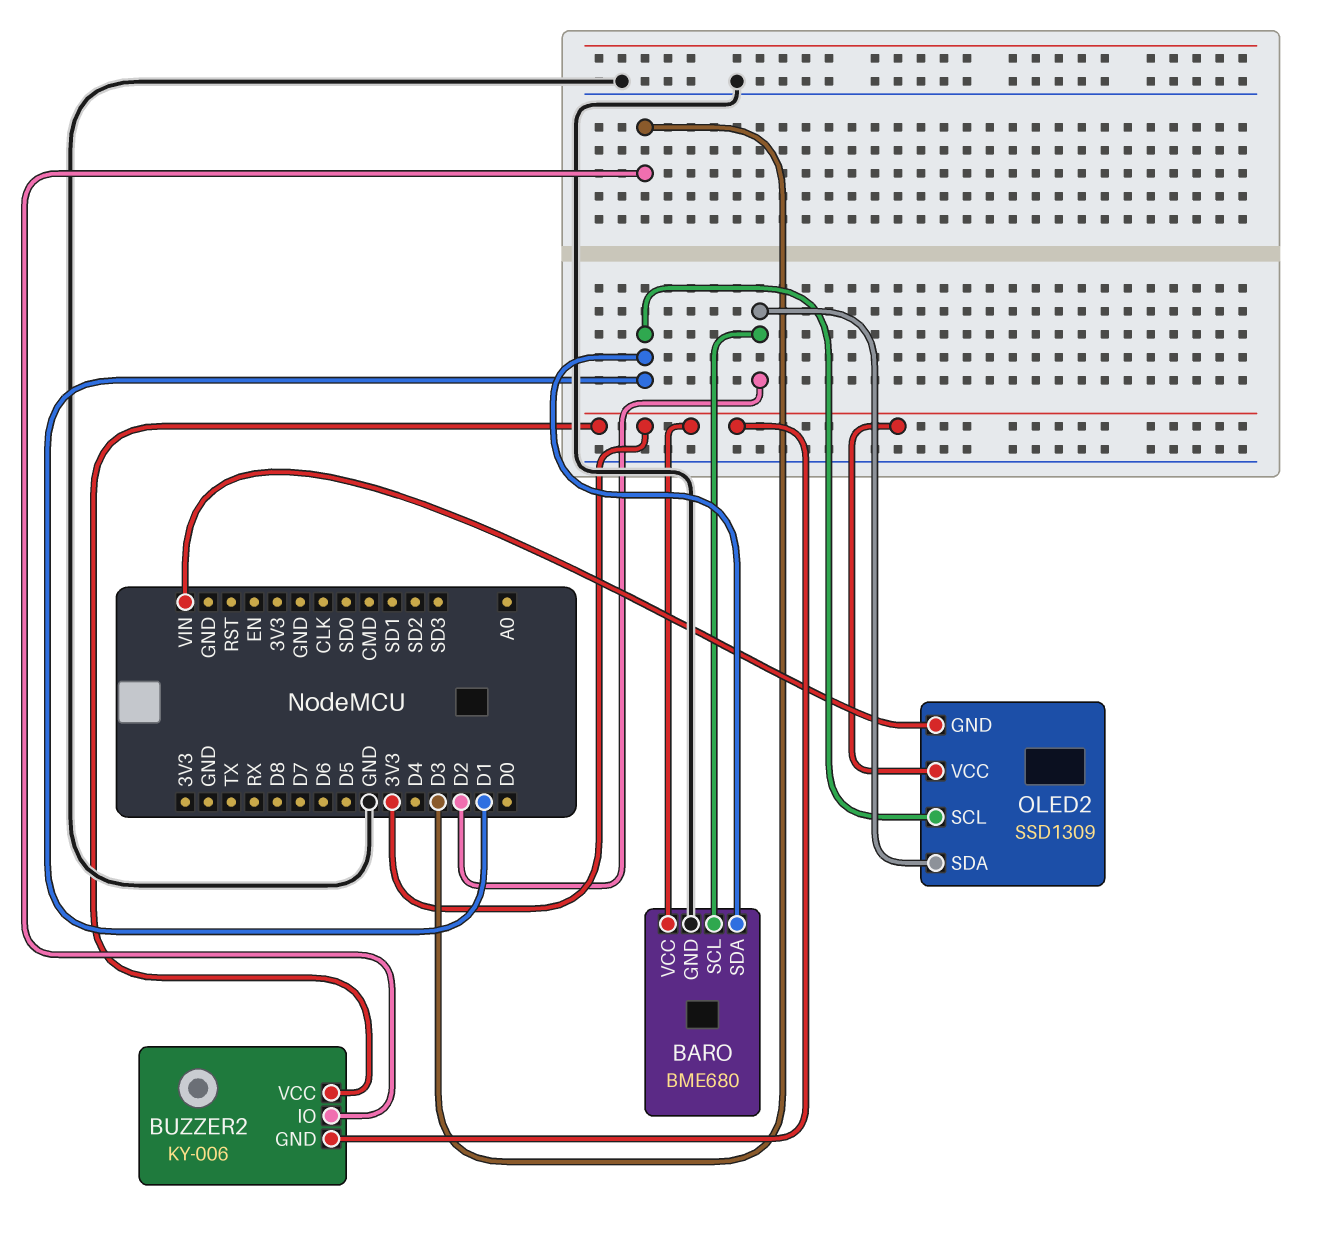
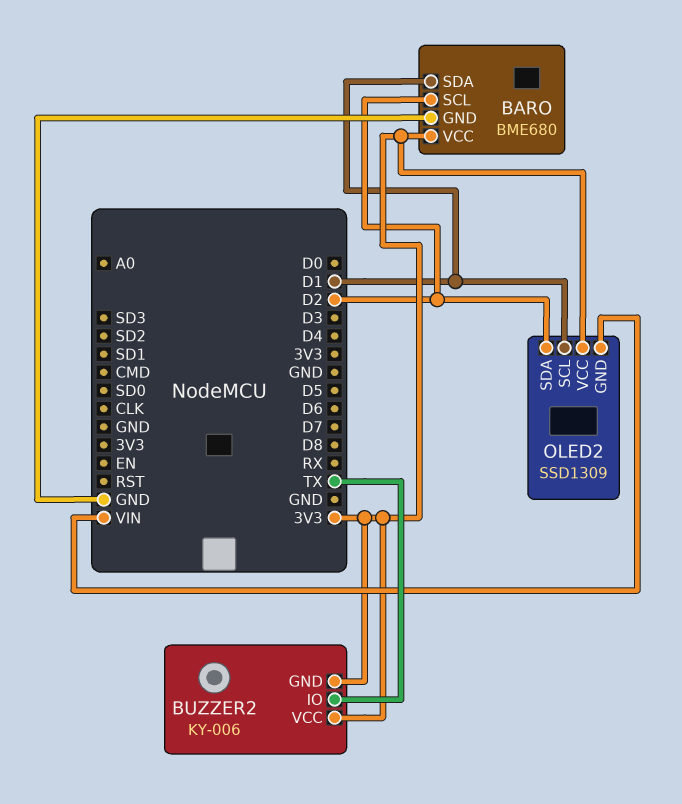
BUZZER2 pin IO: D3 -> TX

